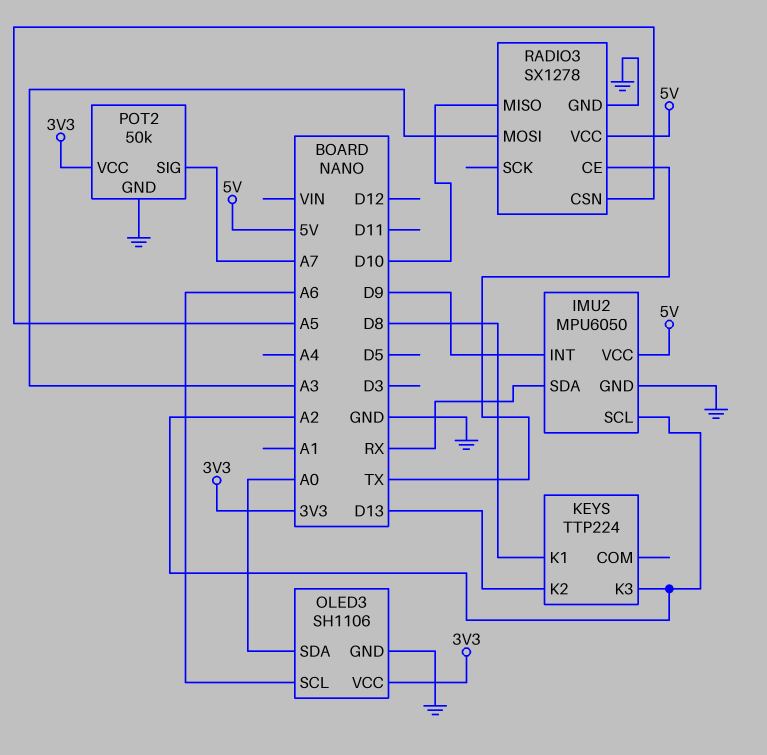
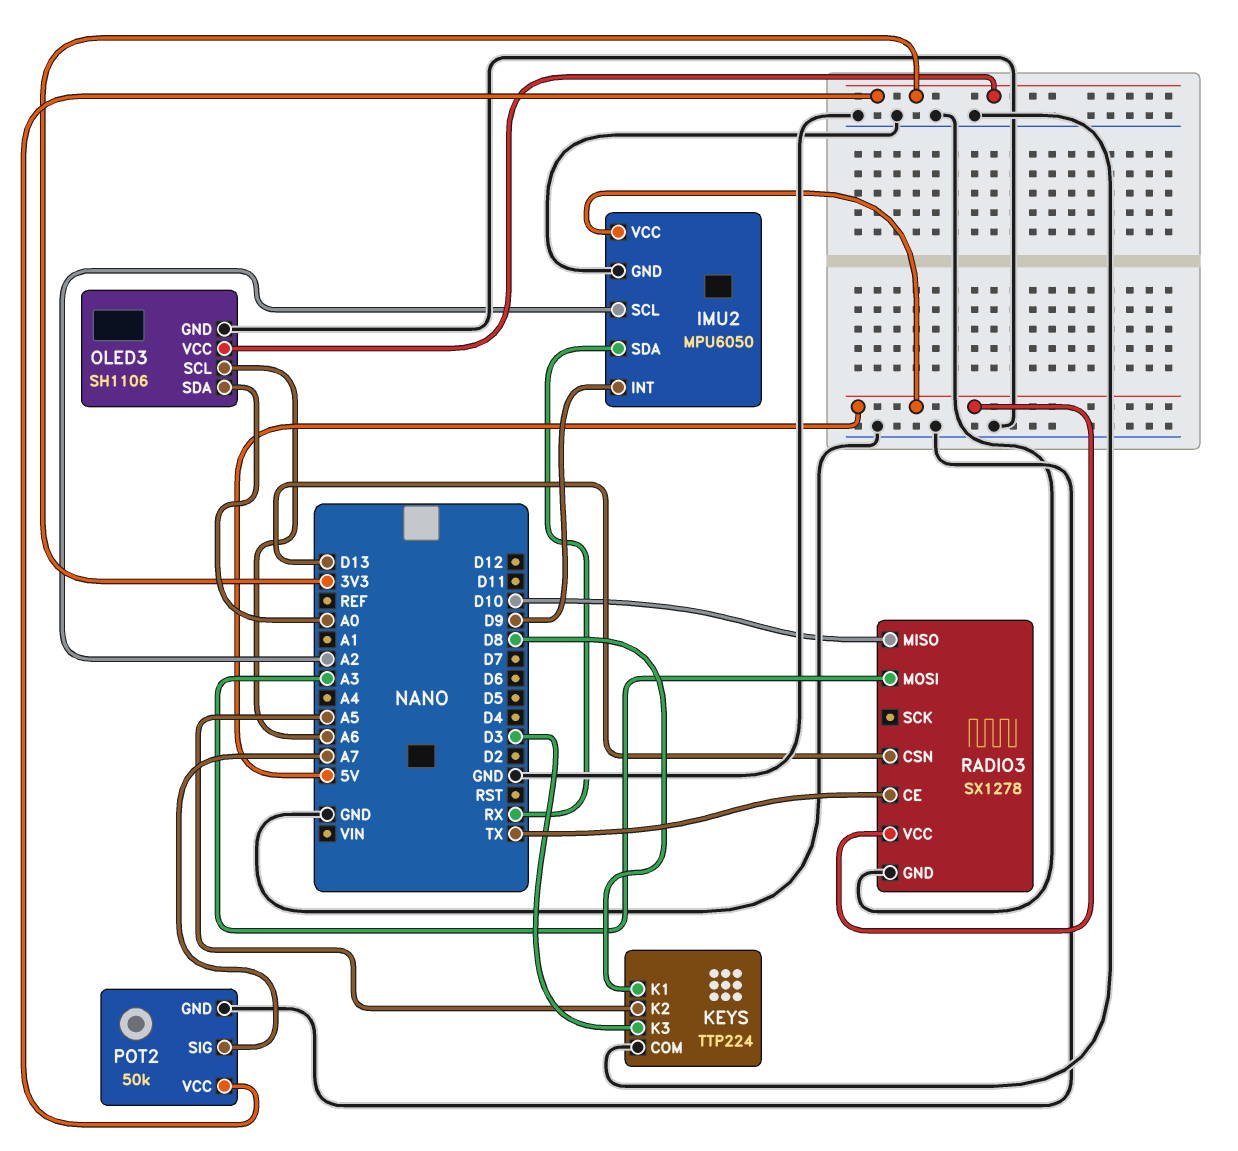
KEYS pin COM: none -> GND
KEYS pin K2: D13 -> A5
KEYS pin K3: A2 -> D3
RADIO3 pin CSN: A5 -> D13

